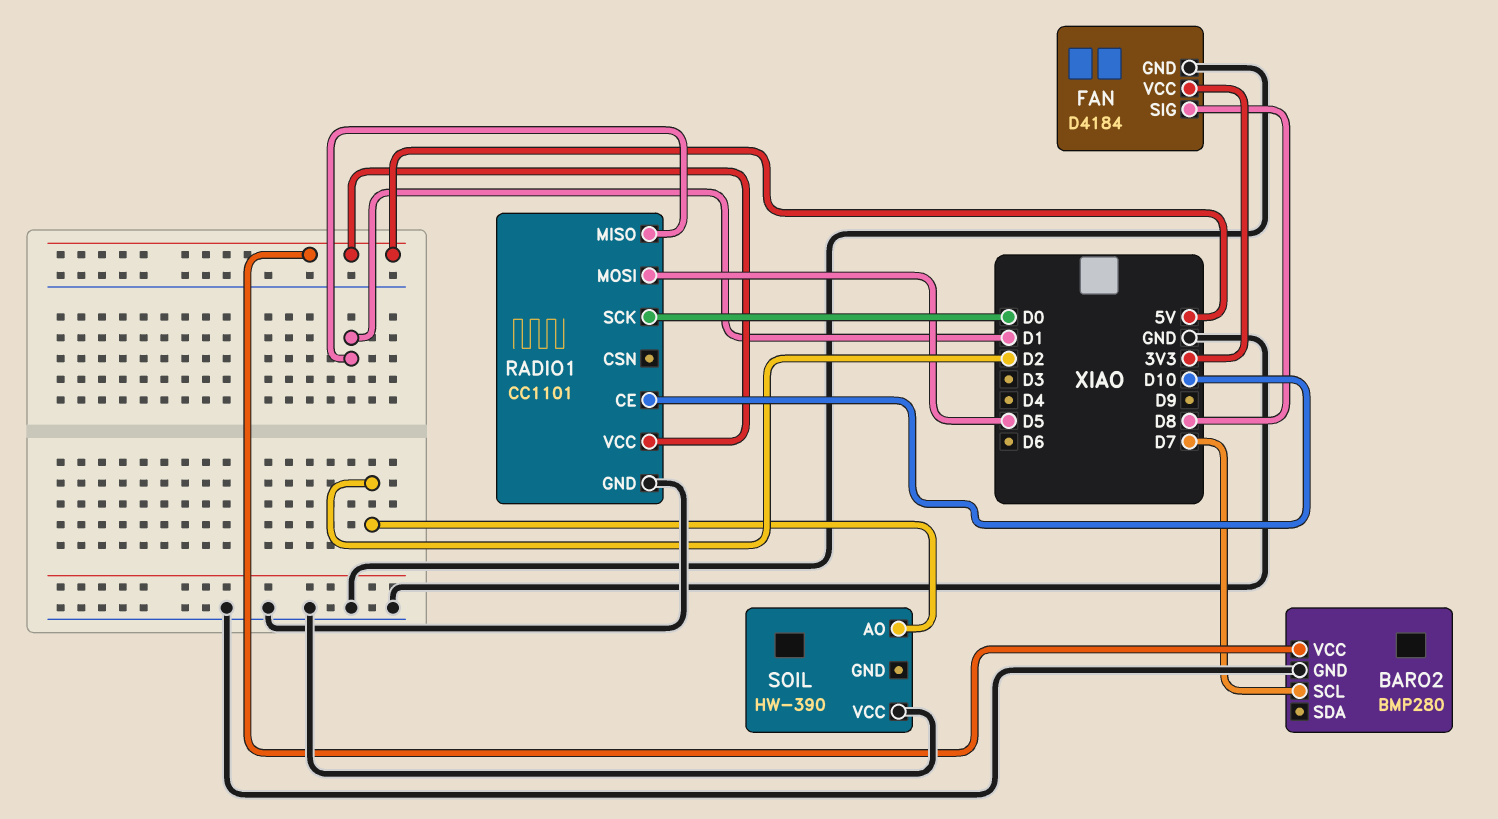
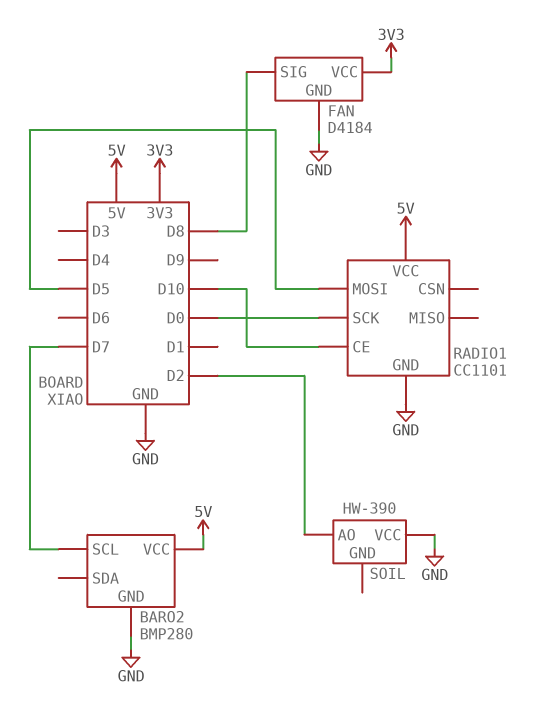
RADIO1 pin MISO: D1 -> none

